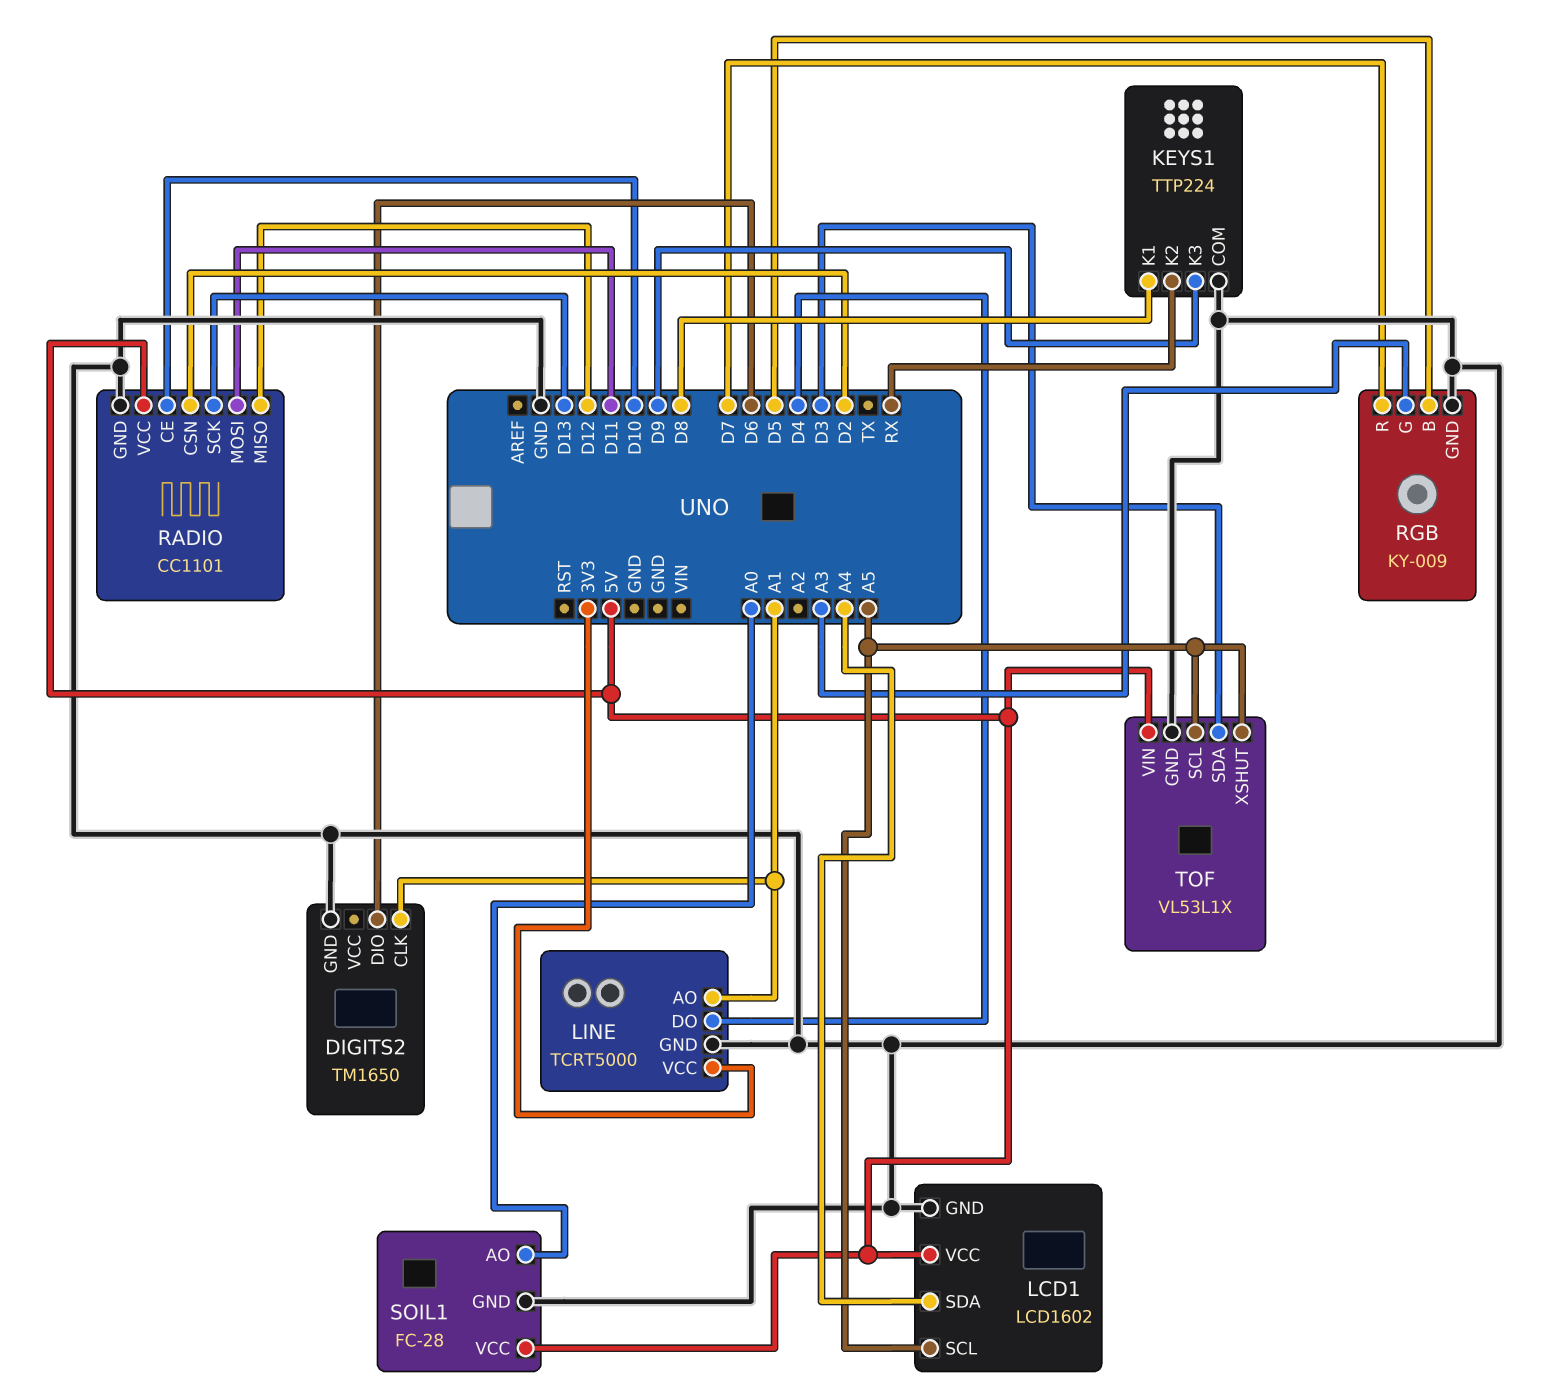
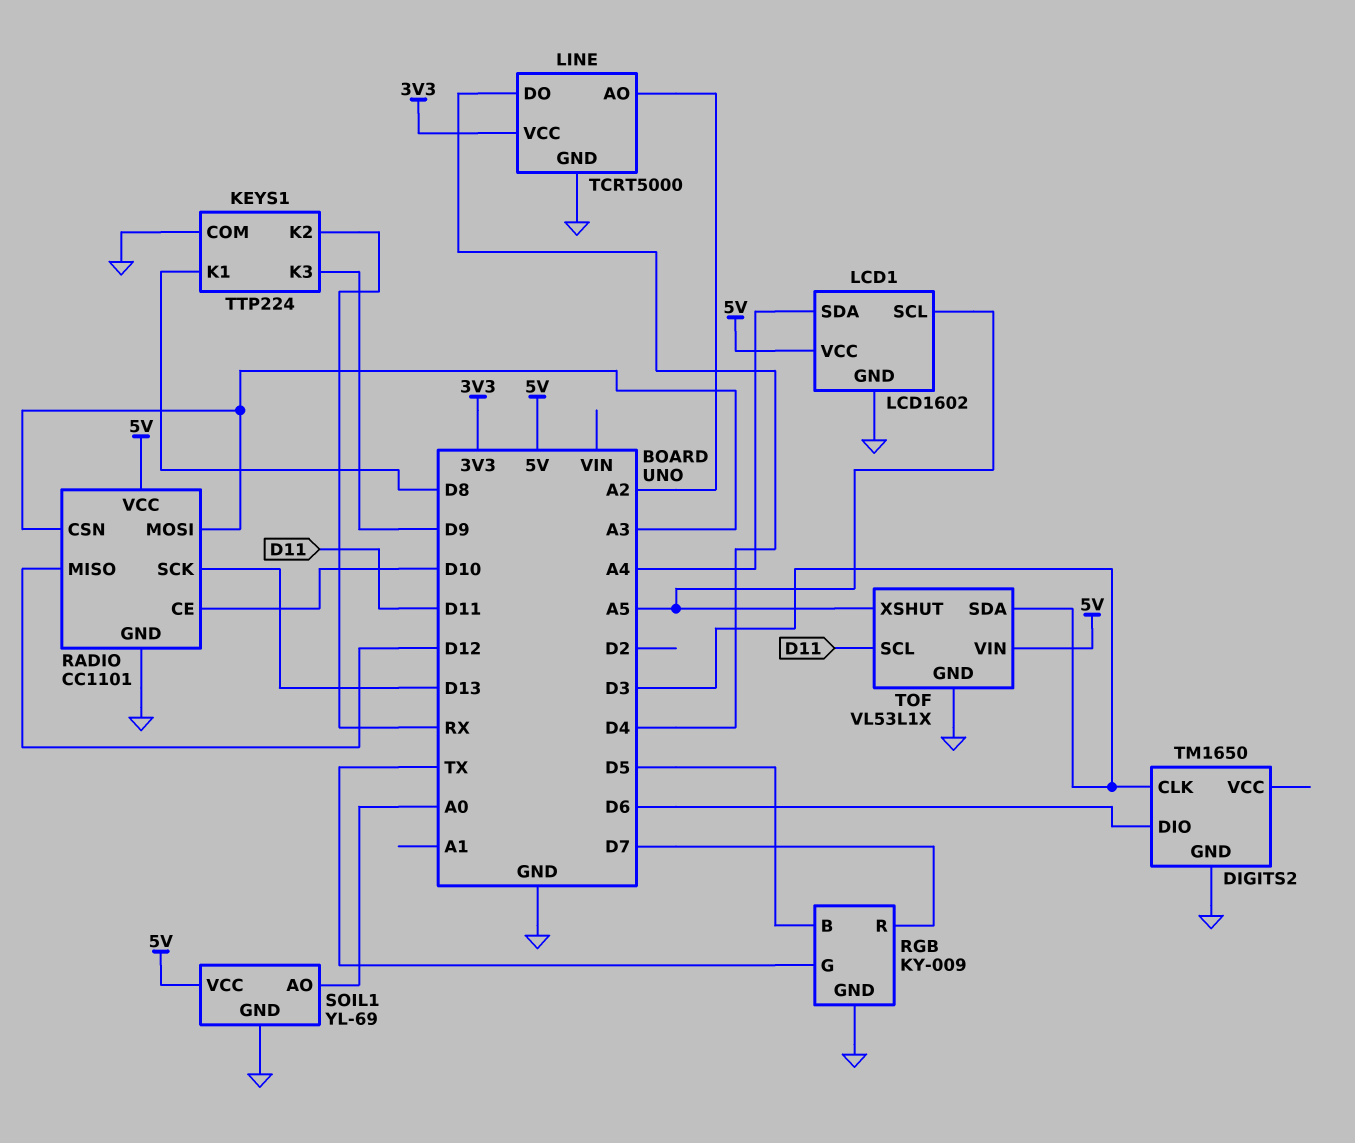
DIGITS2 pin CLK: A1 -> D3
LINE pin AO: A1 -> A2
RADIO pin CSN: D2 -> A3
RADIO pin MOSI: D11 -> A3
RGB pin G: A3 -> TX
SOIL1: FC-28 -> YL-69
TOF pin SCL: A5 -> D11

